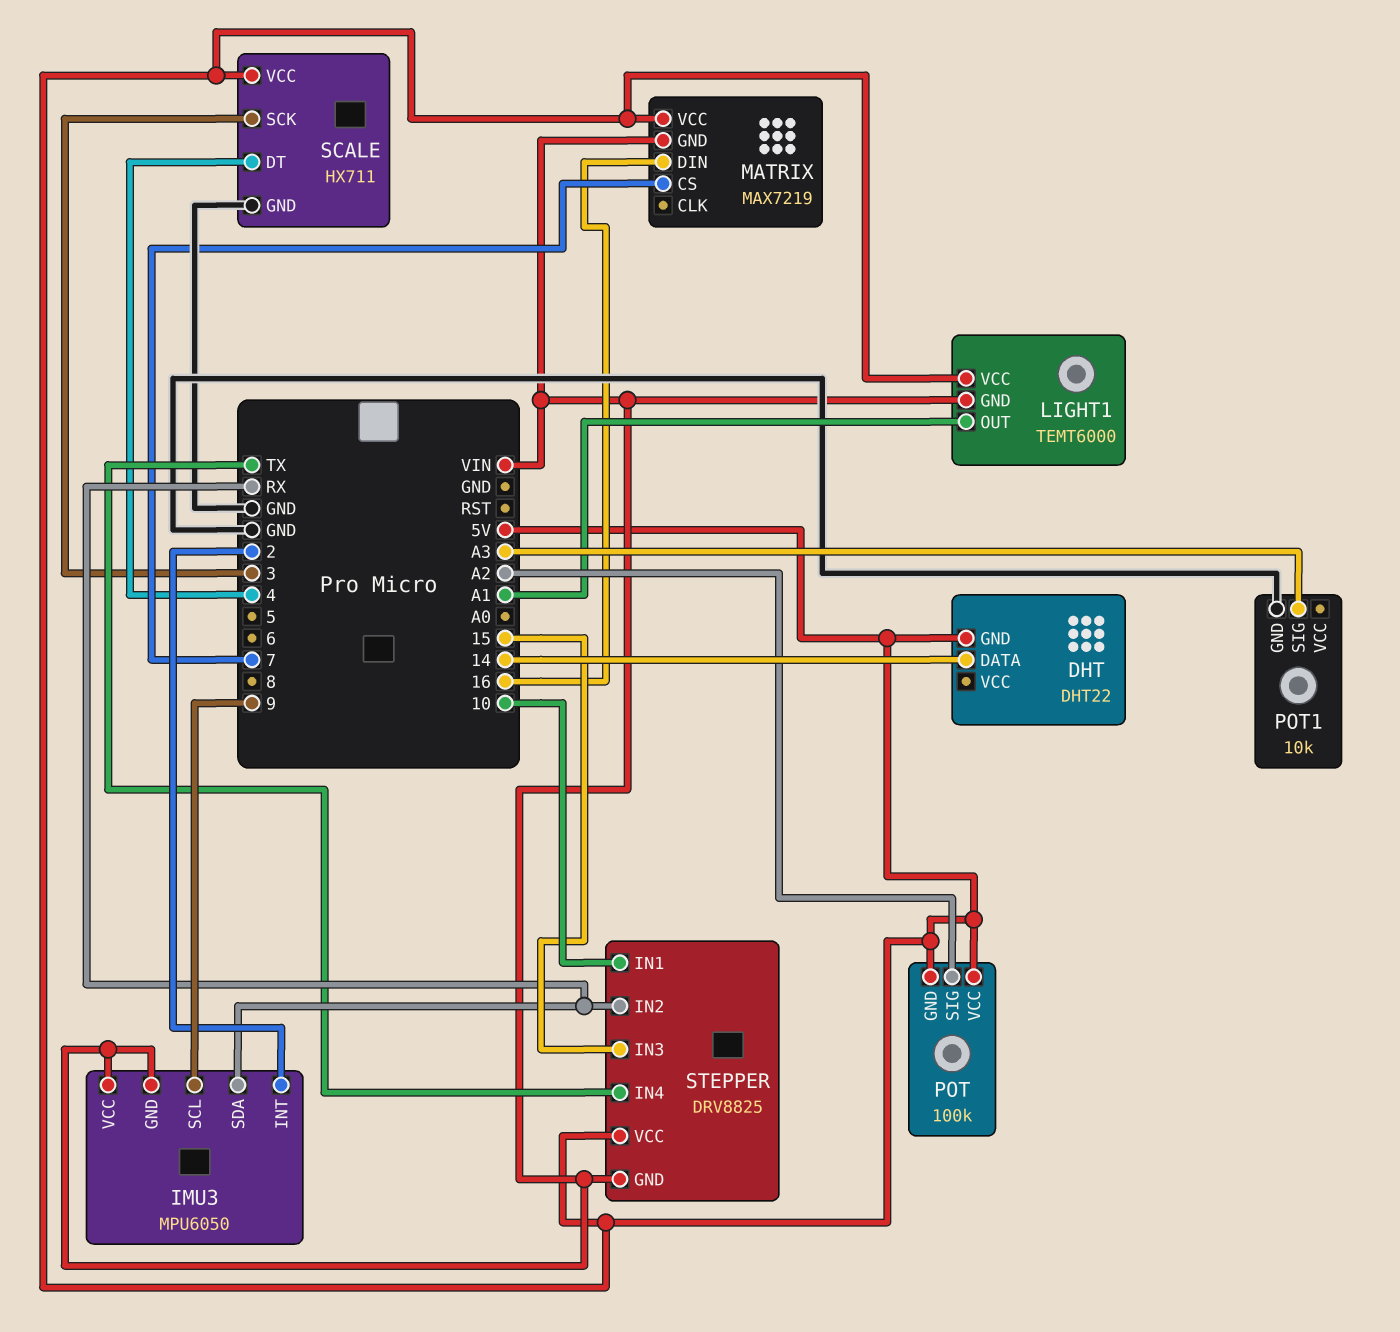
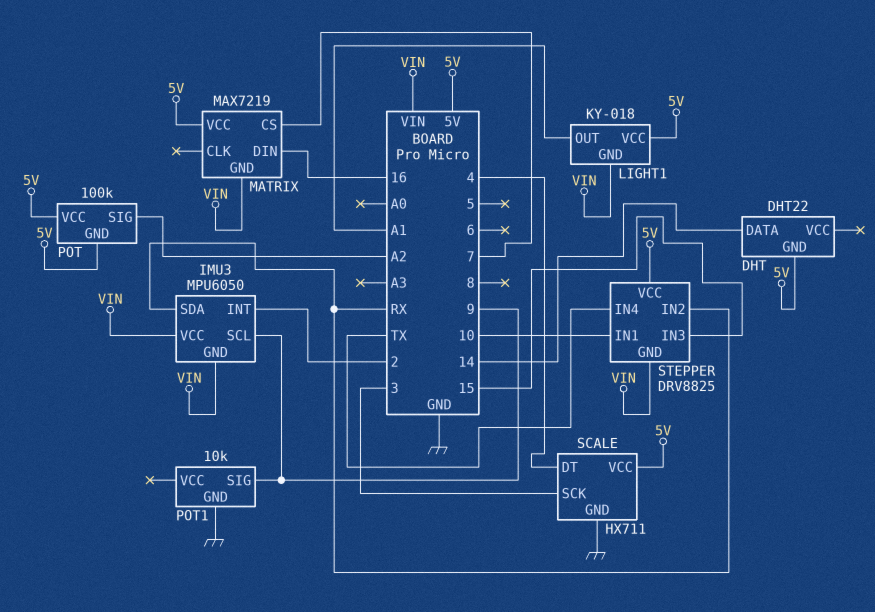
LIGHT1: TEMT6000 -> KY-018
POT1 pin SIG: A3 -> 9

